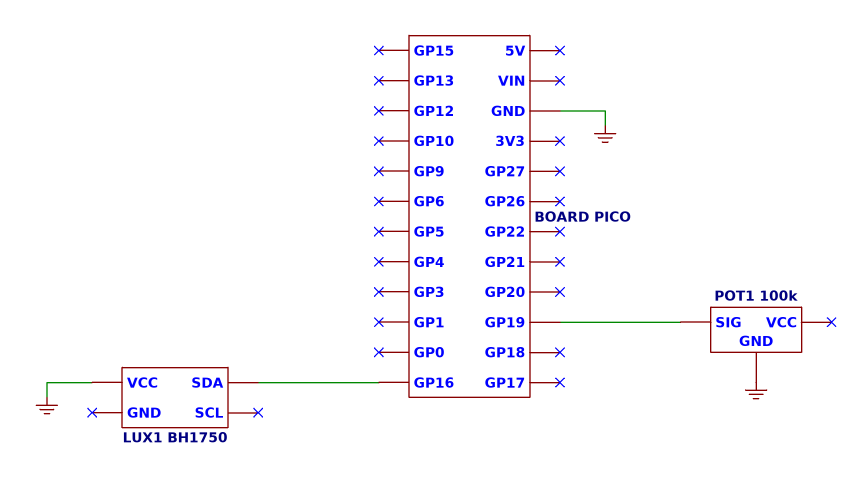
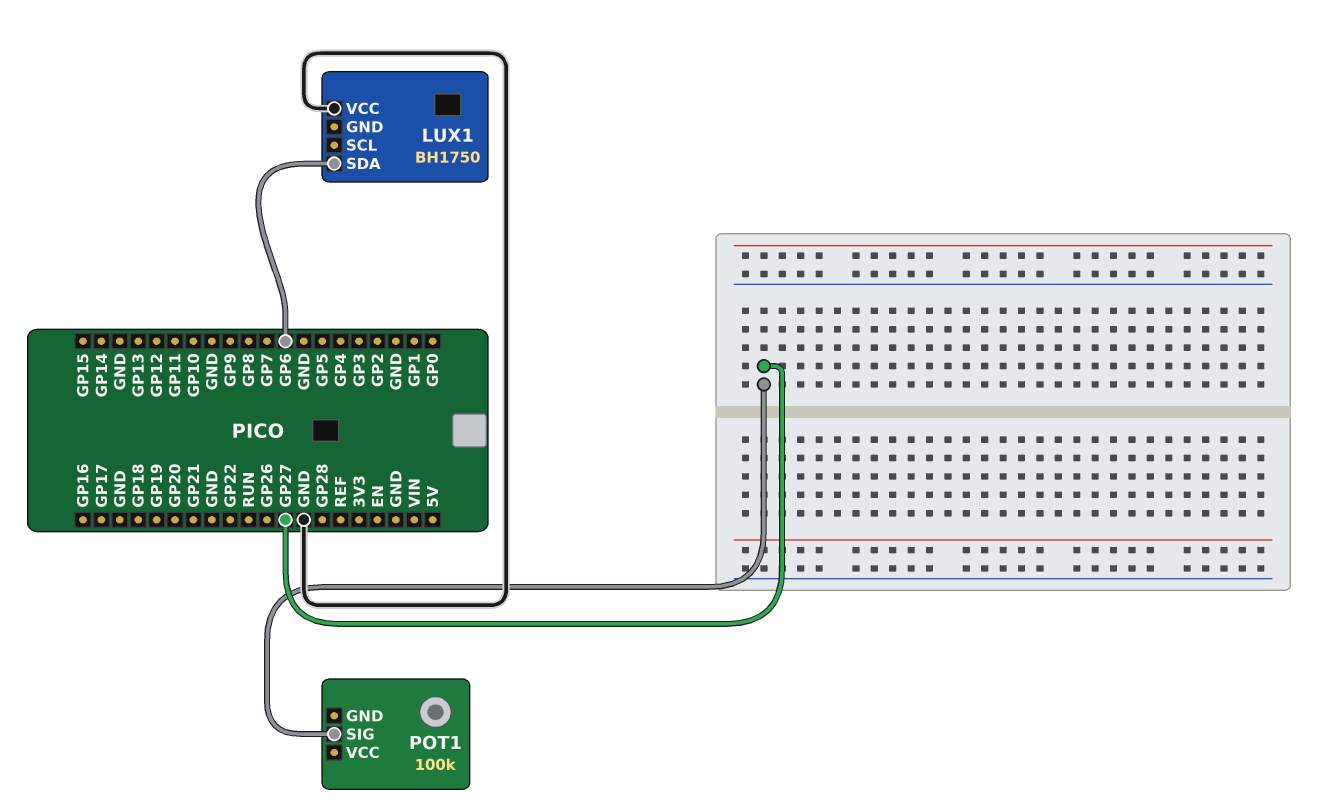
LUX1 pin SDA: GP16 -> GP6
POT1 pin GND: GND -> none
POT1 pin SIG: GP19 -> GP27

